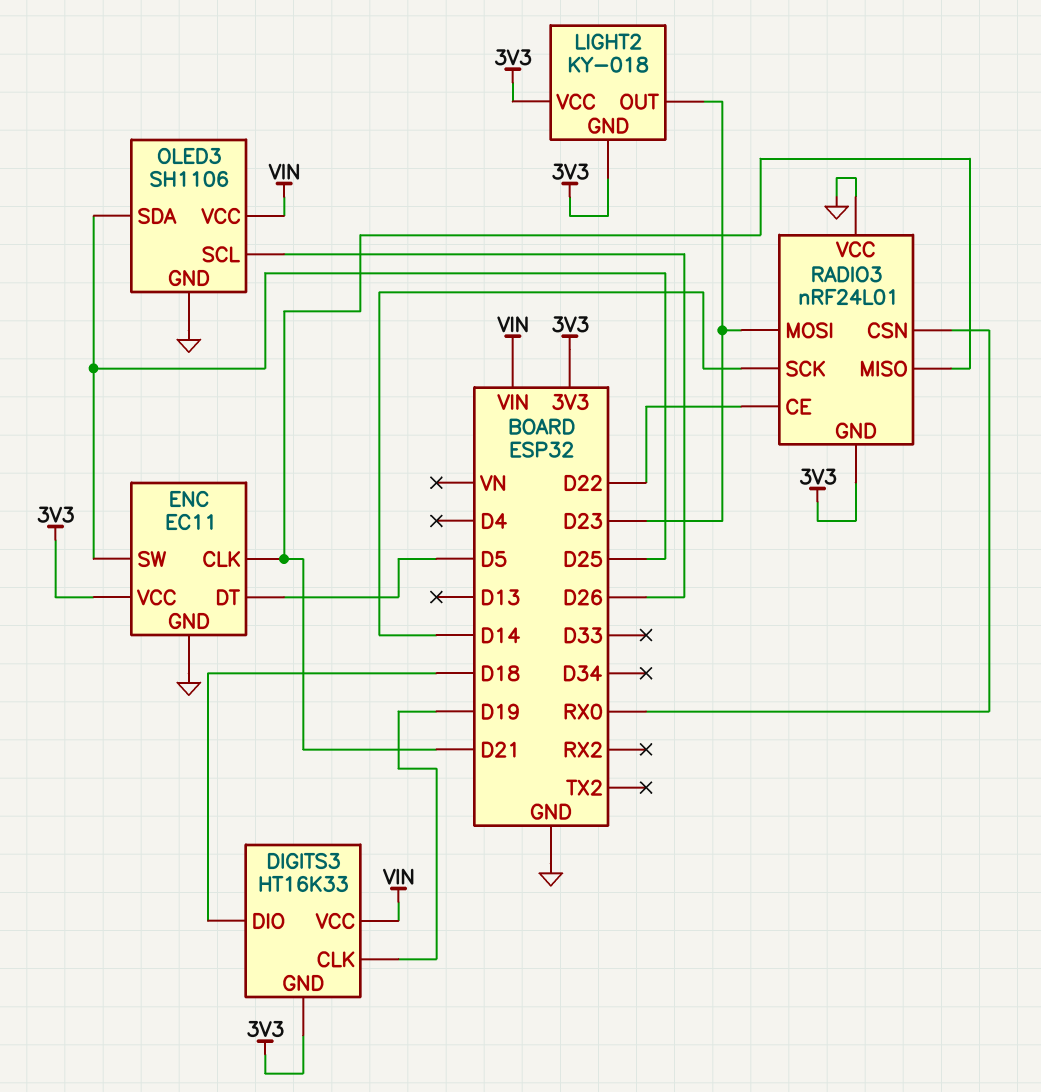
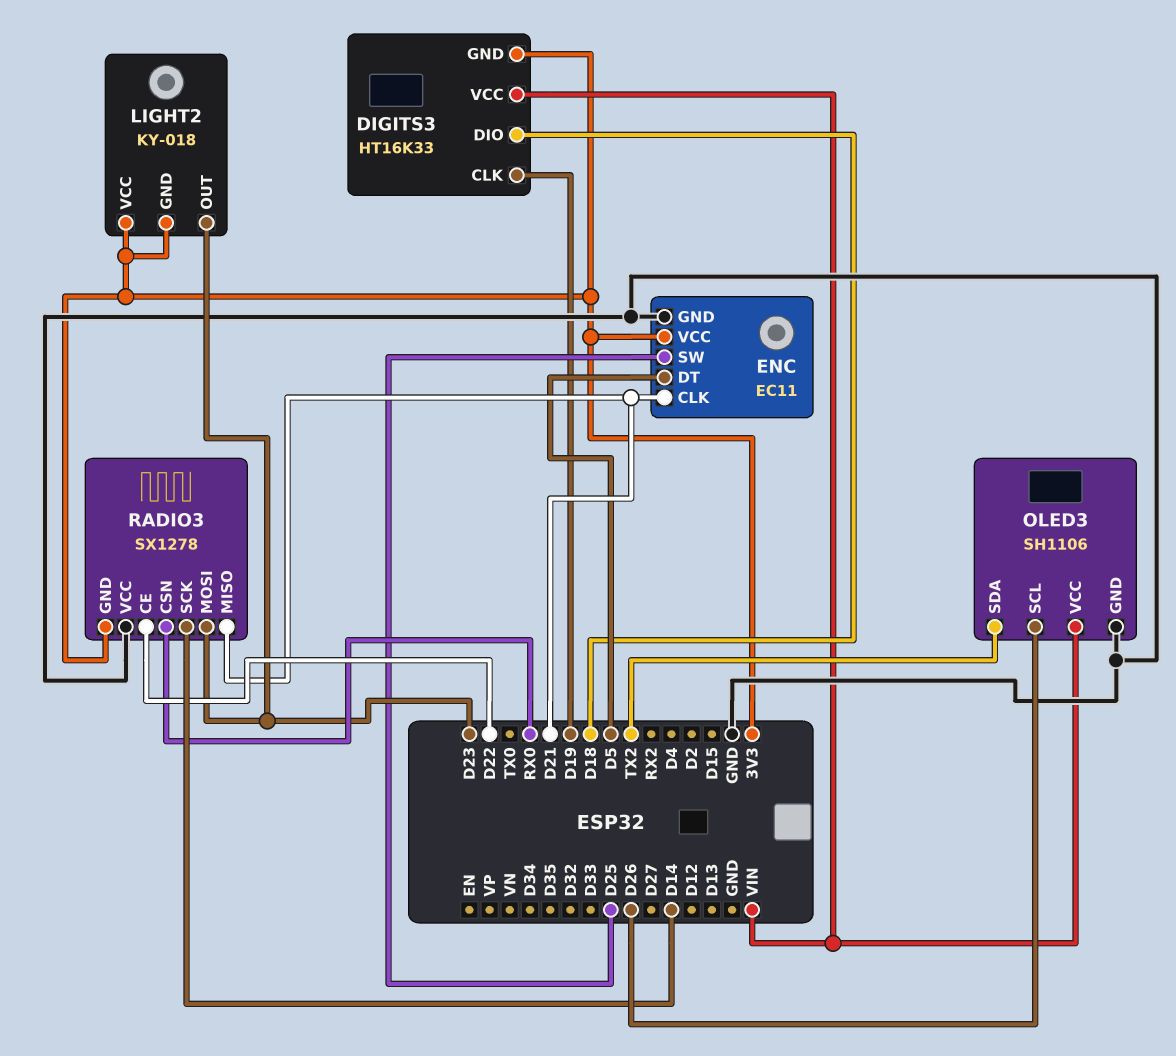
OLED3 pin SDA: D25 -> TX2
RADIO3: nRF24L01 -> SX1278

